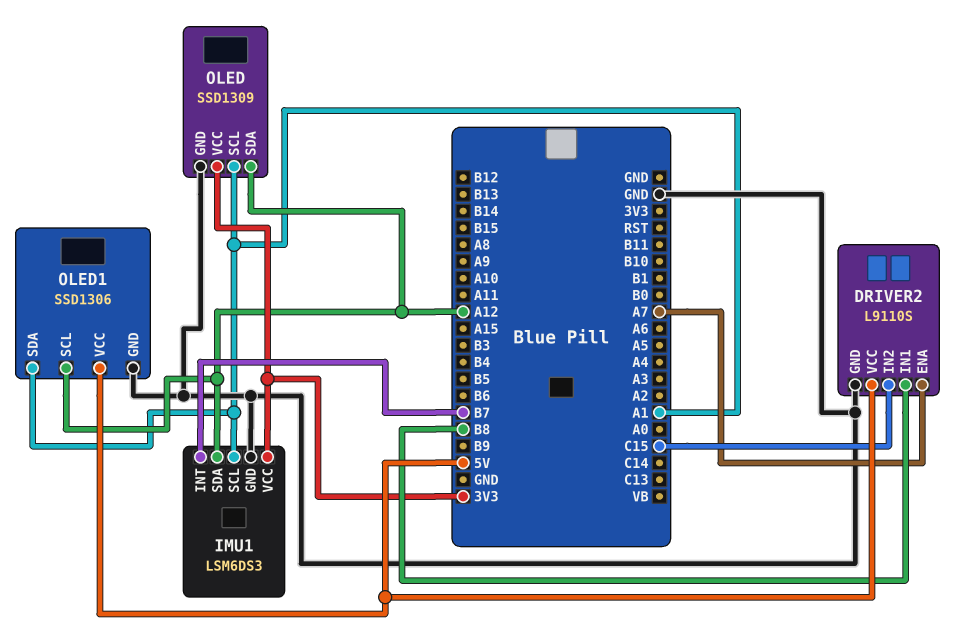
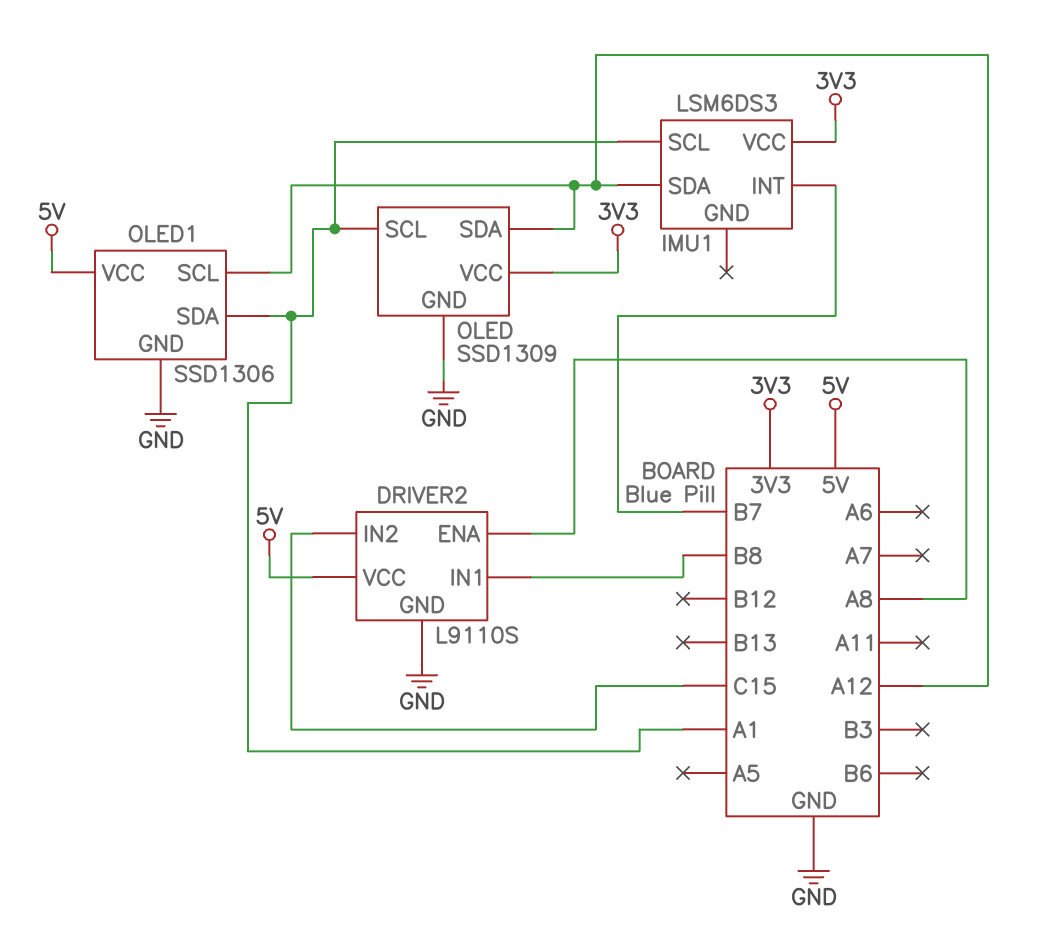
DRIVER2 pin ENA: A7 -> A8
IMU1 pin GND: GND -> none

